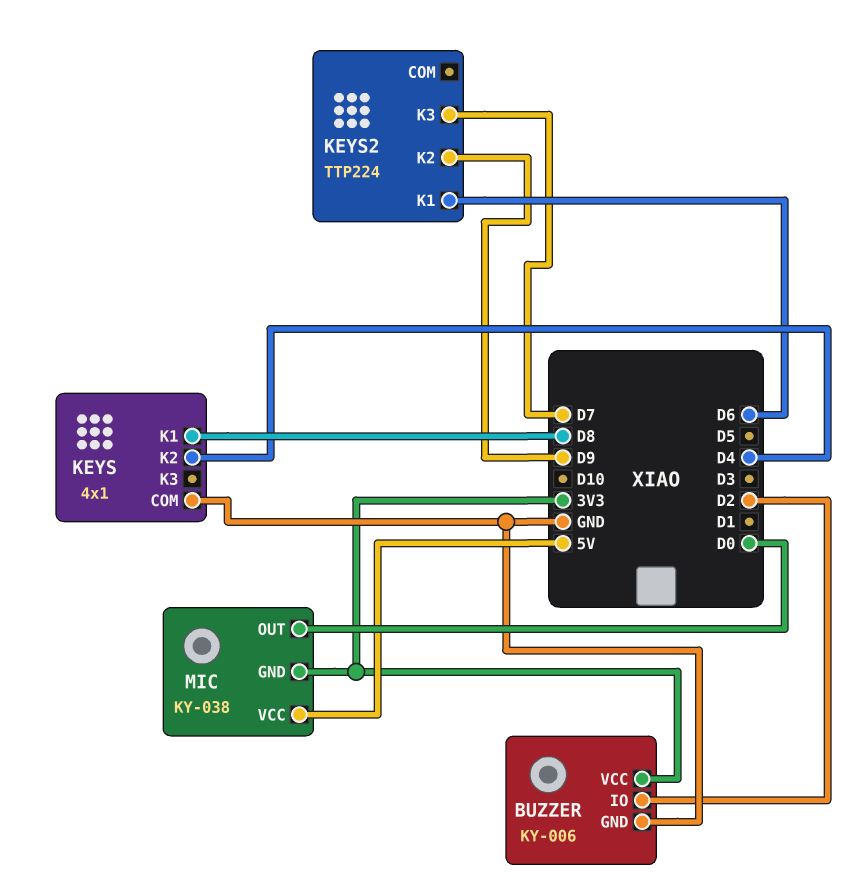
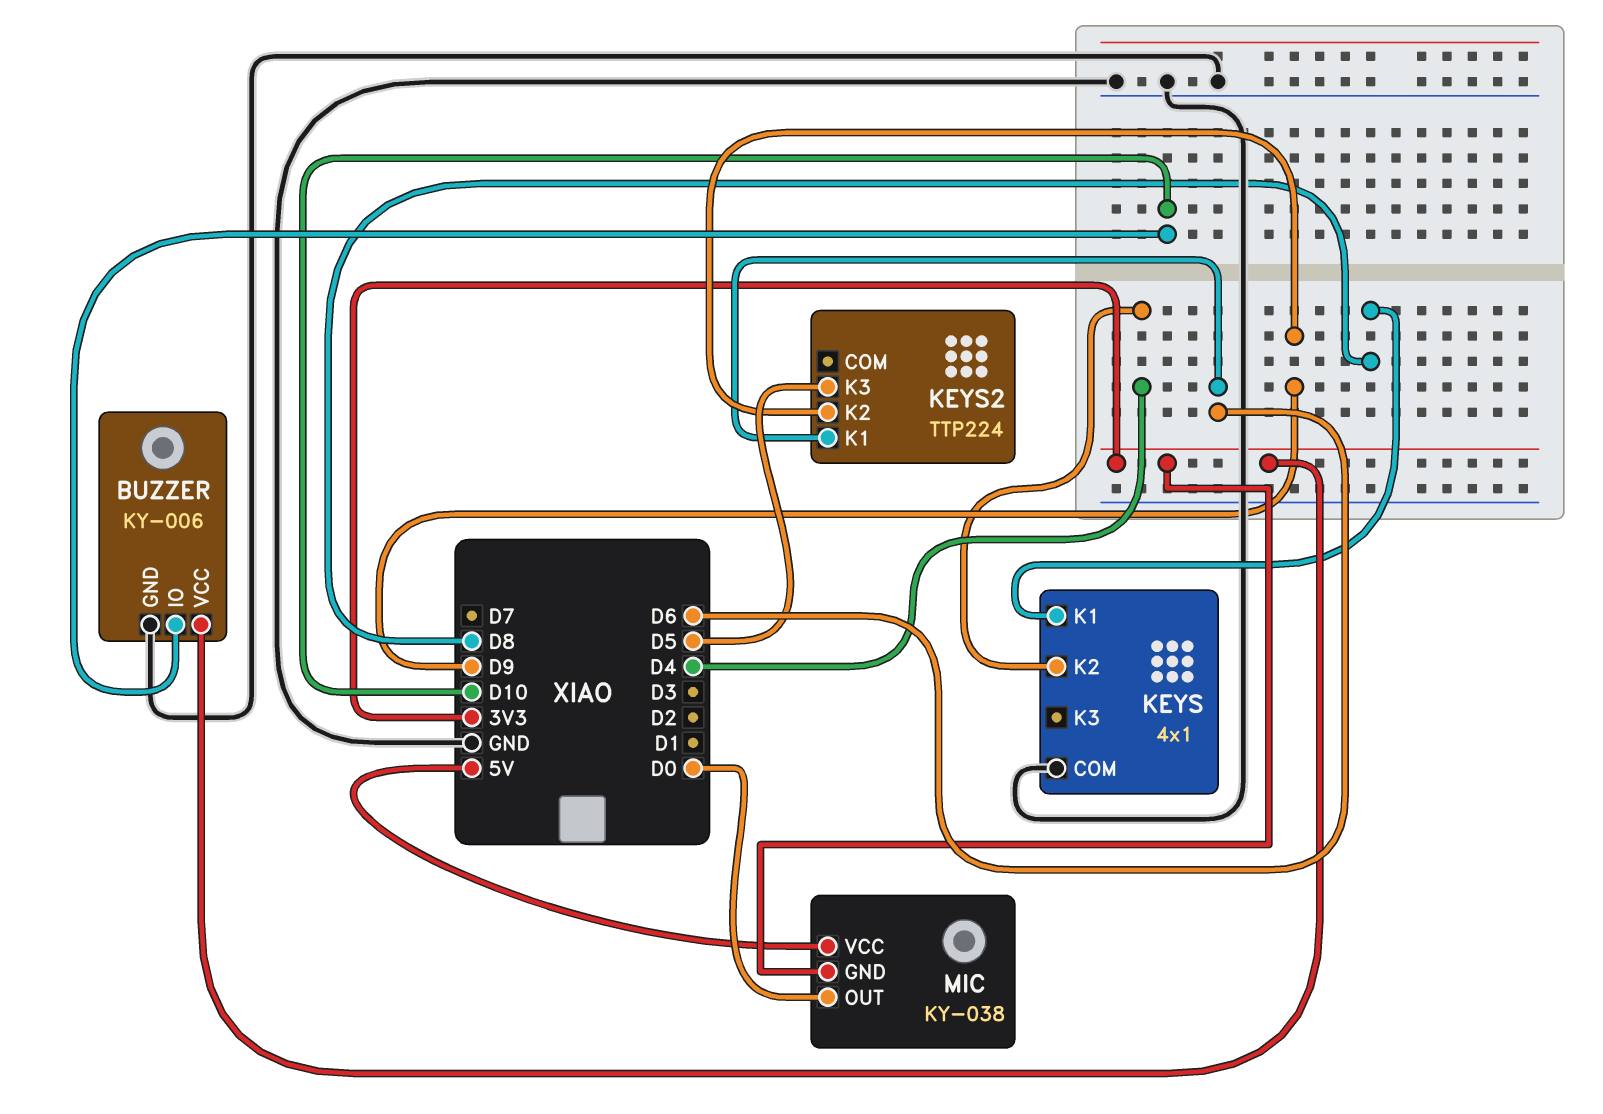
BUZZER pin IO: D2 -> D10
KEYS2 pin K3: D7 -> D5

